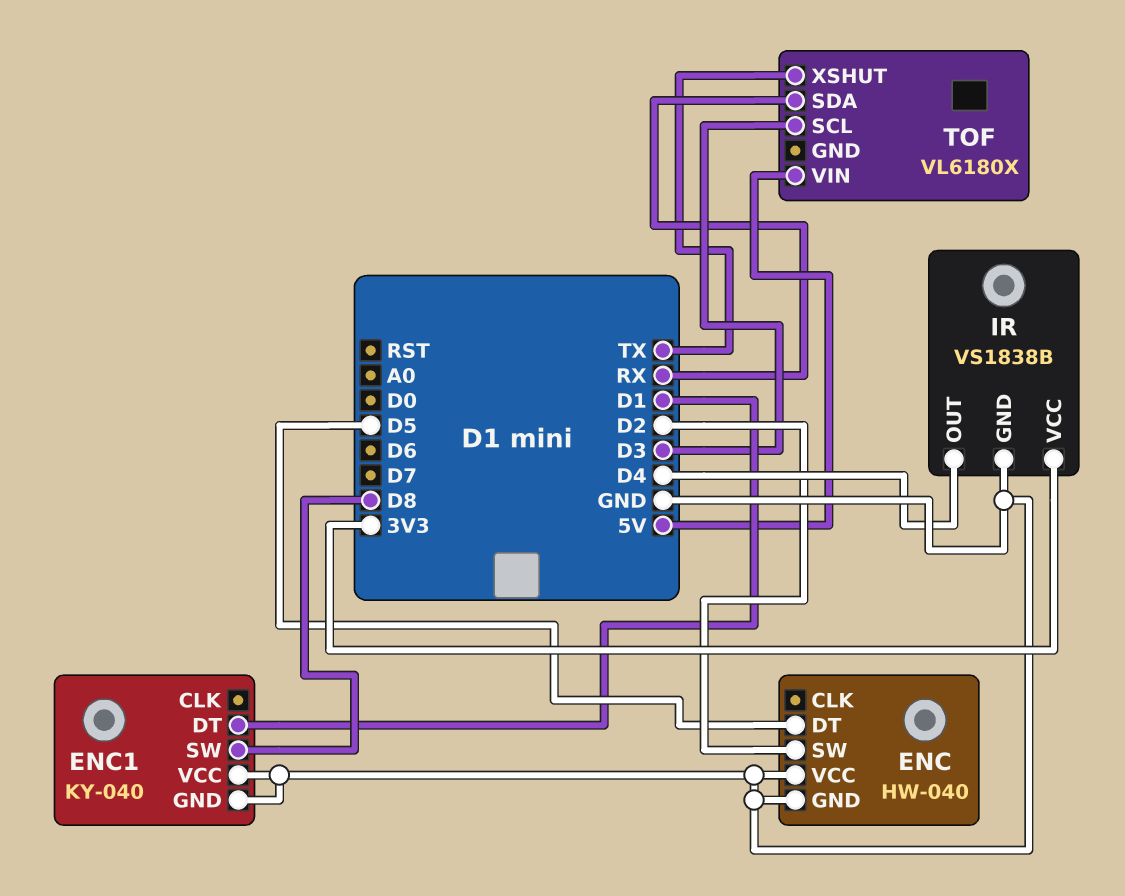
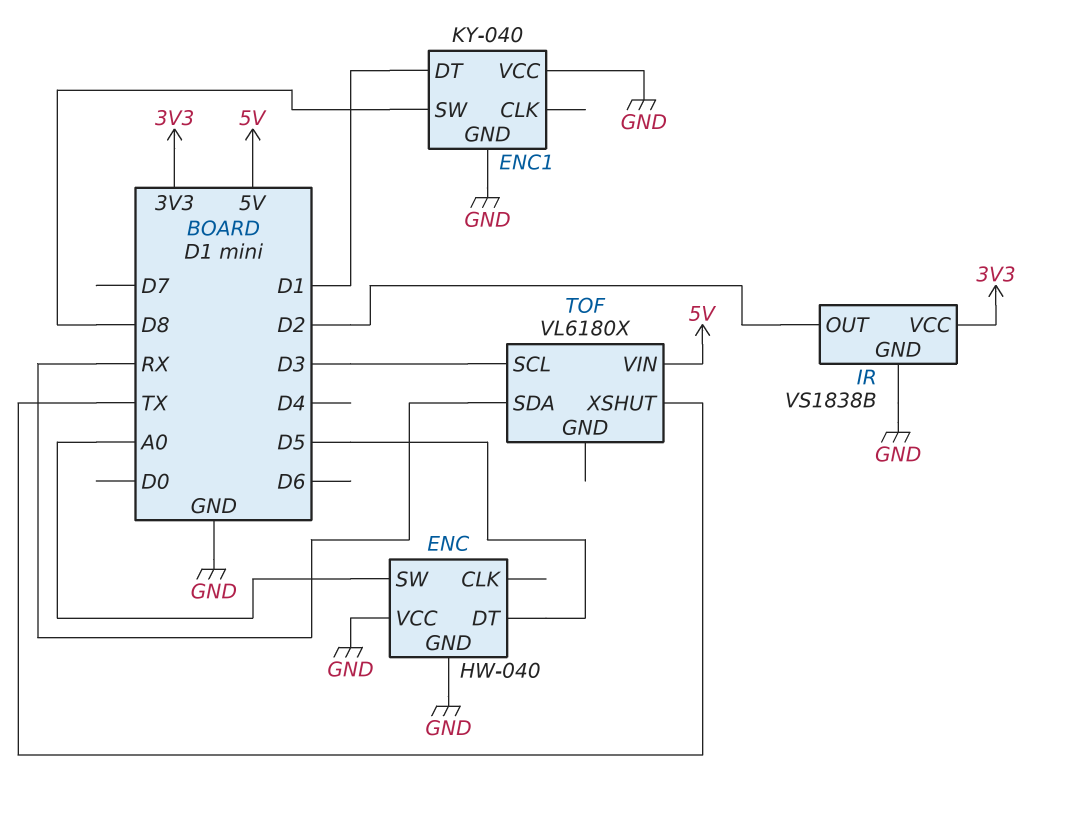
ENC pin SW: D2 -> A0
IR pin OUT: D4 -> D2

